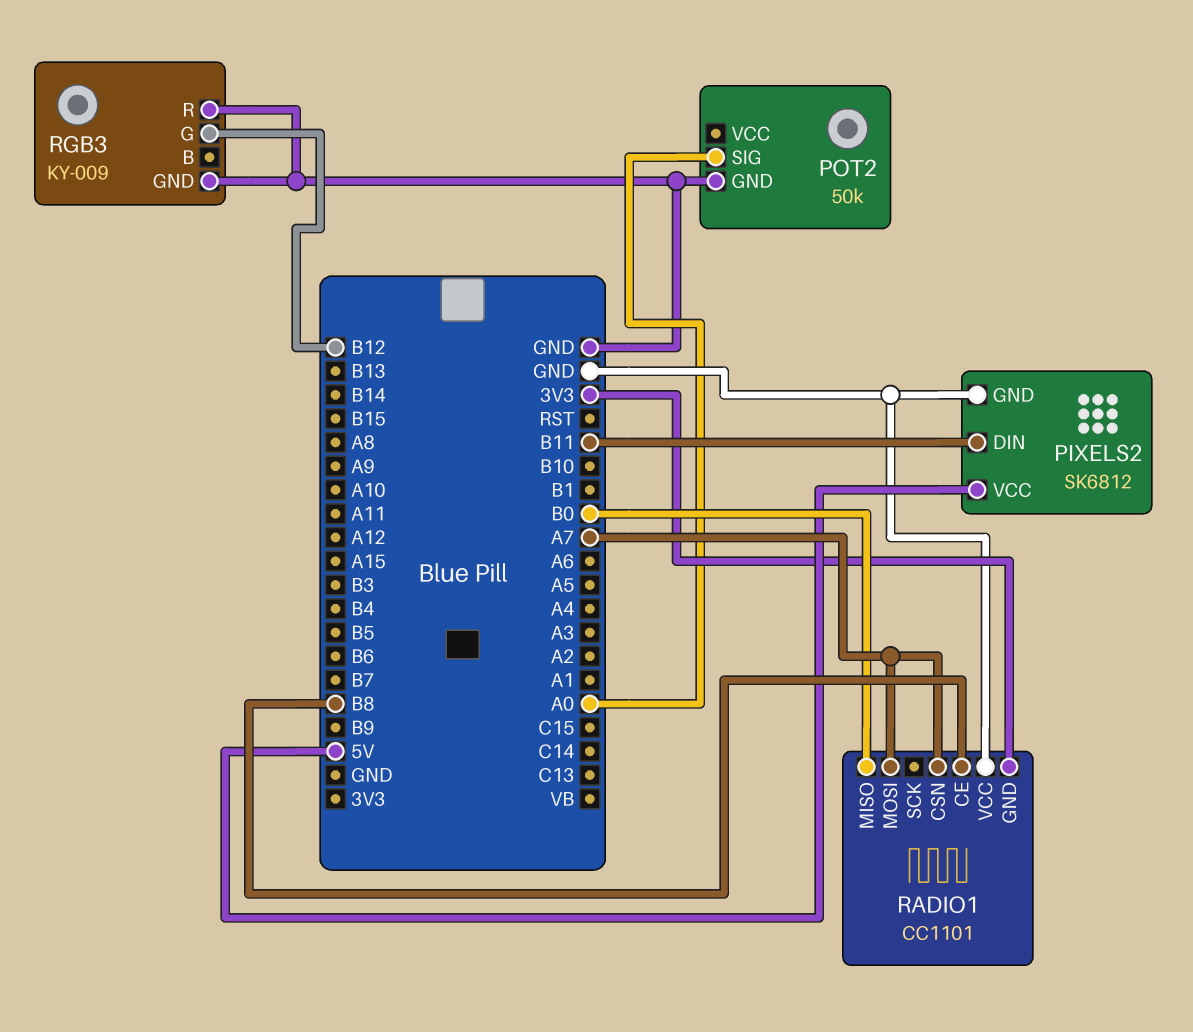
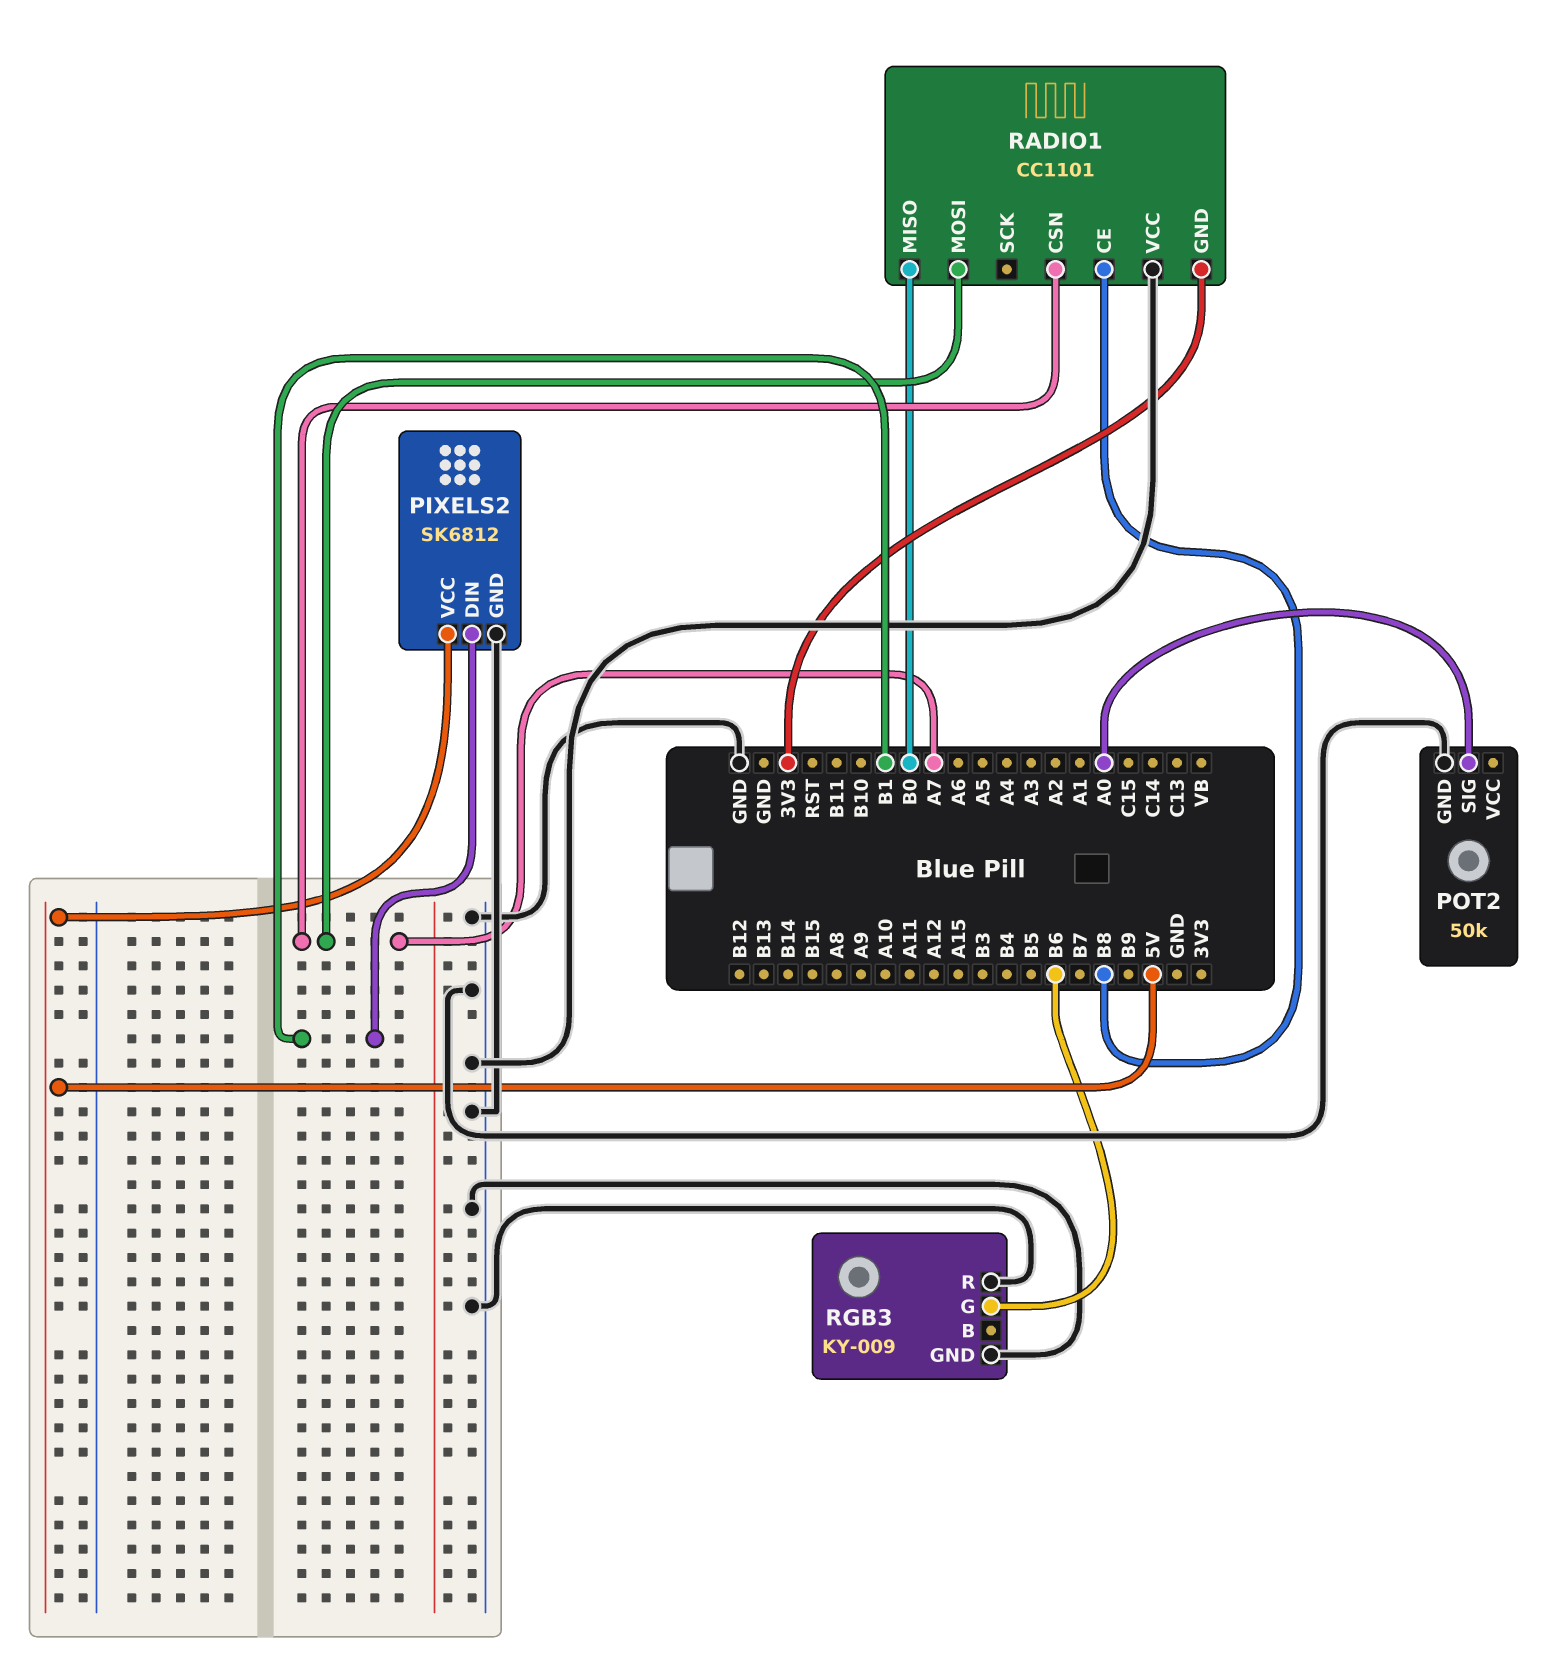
PIXELS2 pin DIN: B11 -> B1
RGB3 pin G: B12 -> B6

